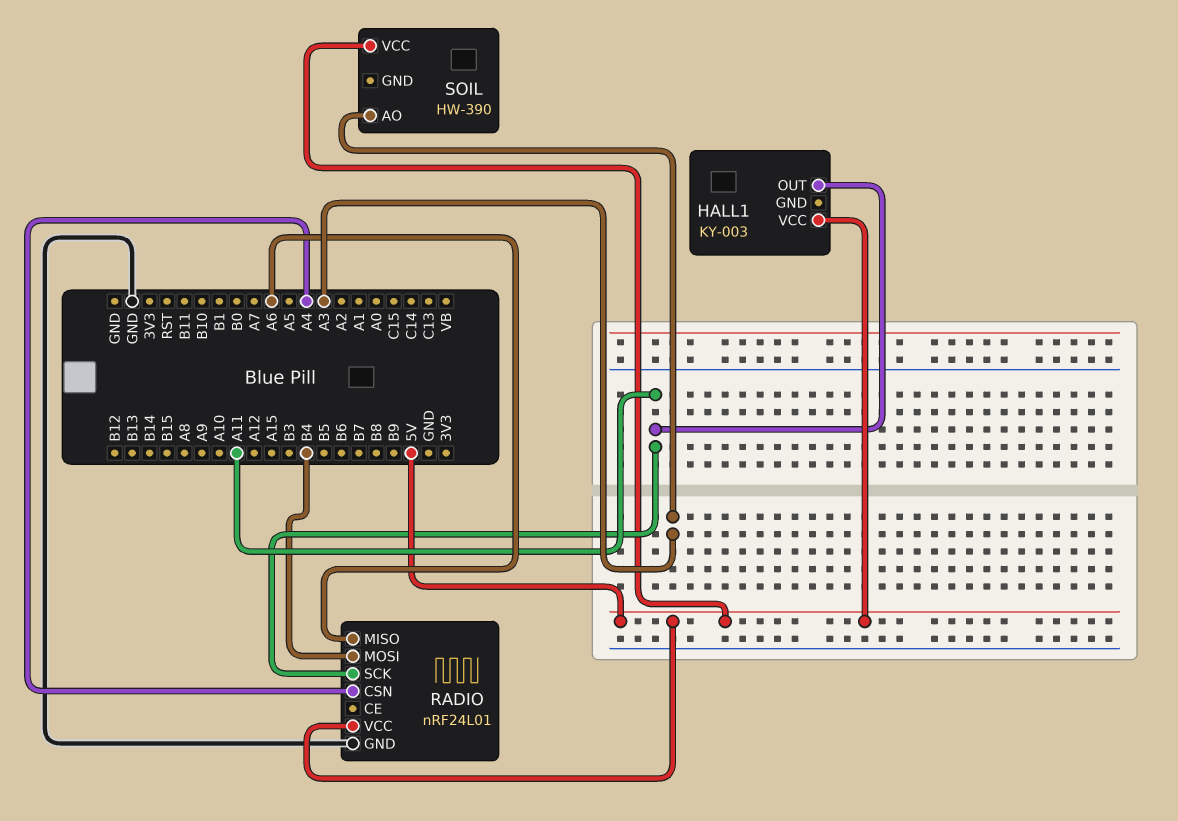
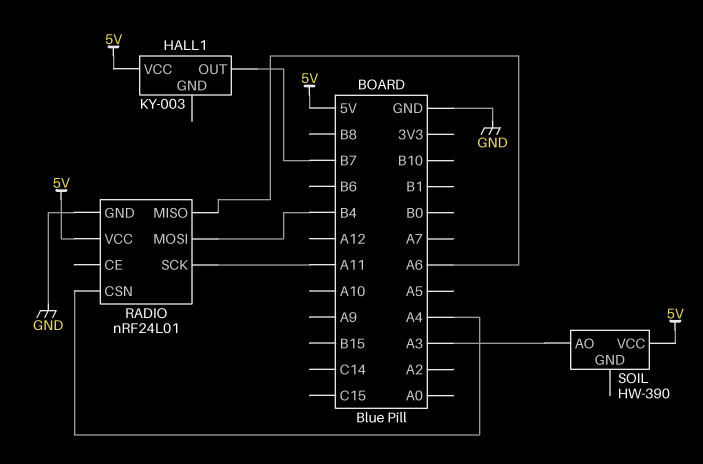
HALL1 pin OUT: A11 -> B7

